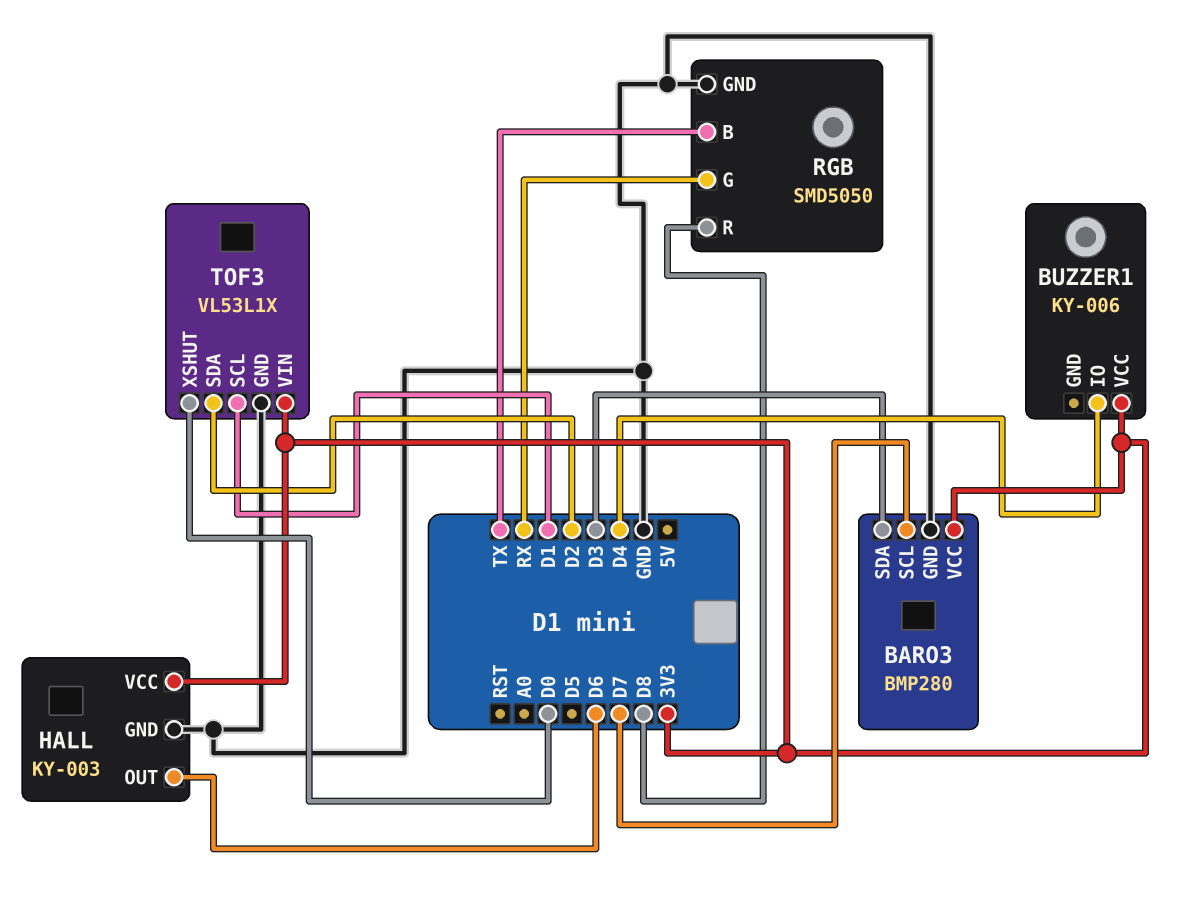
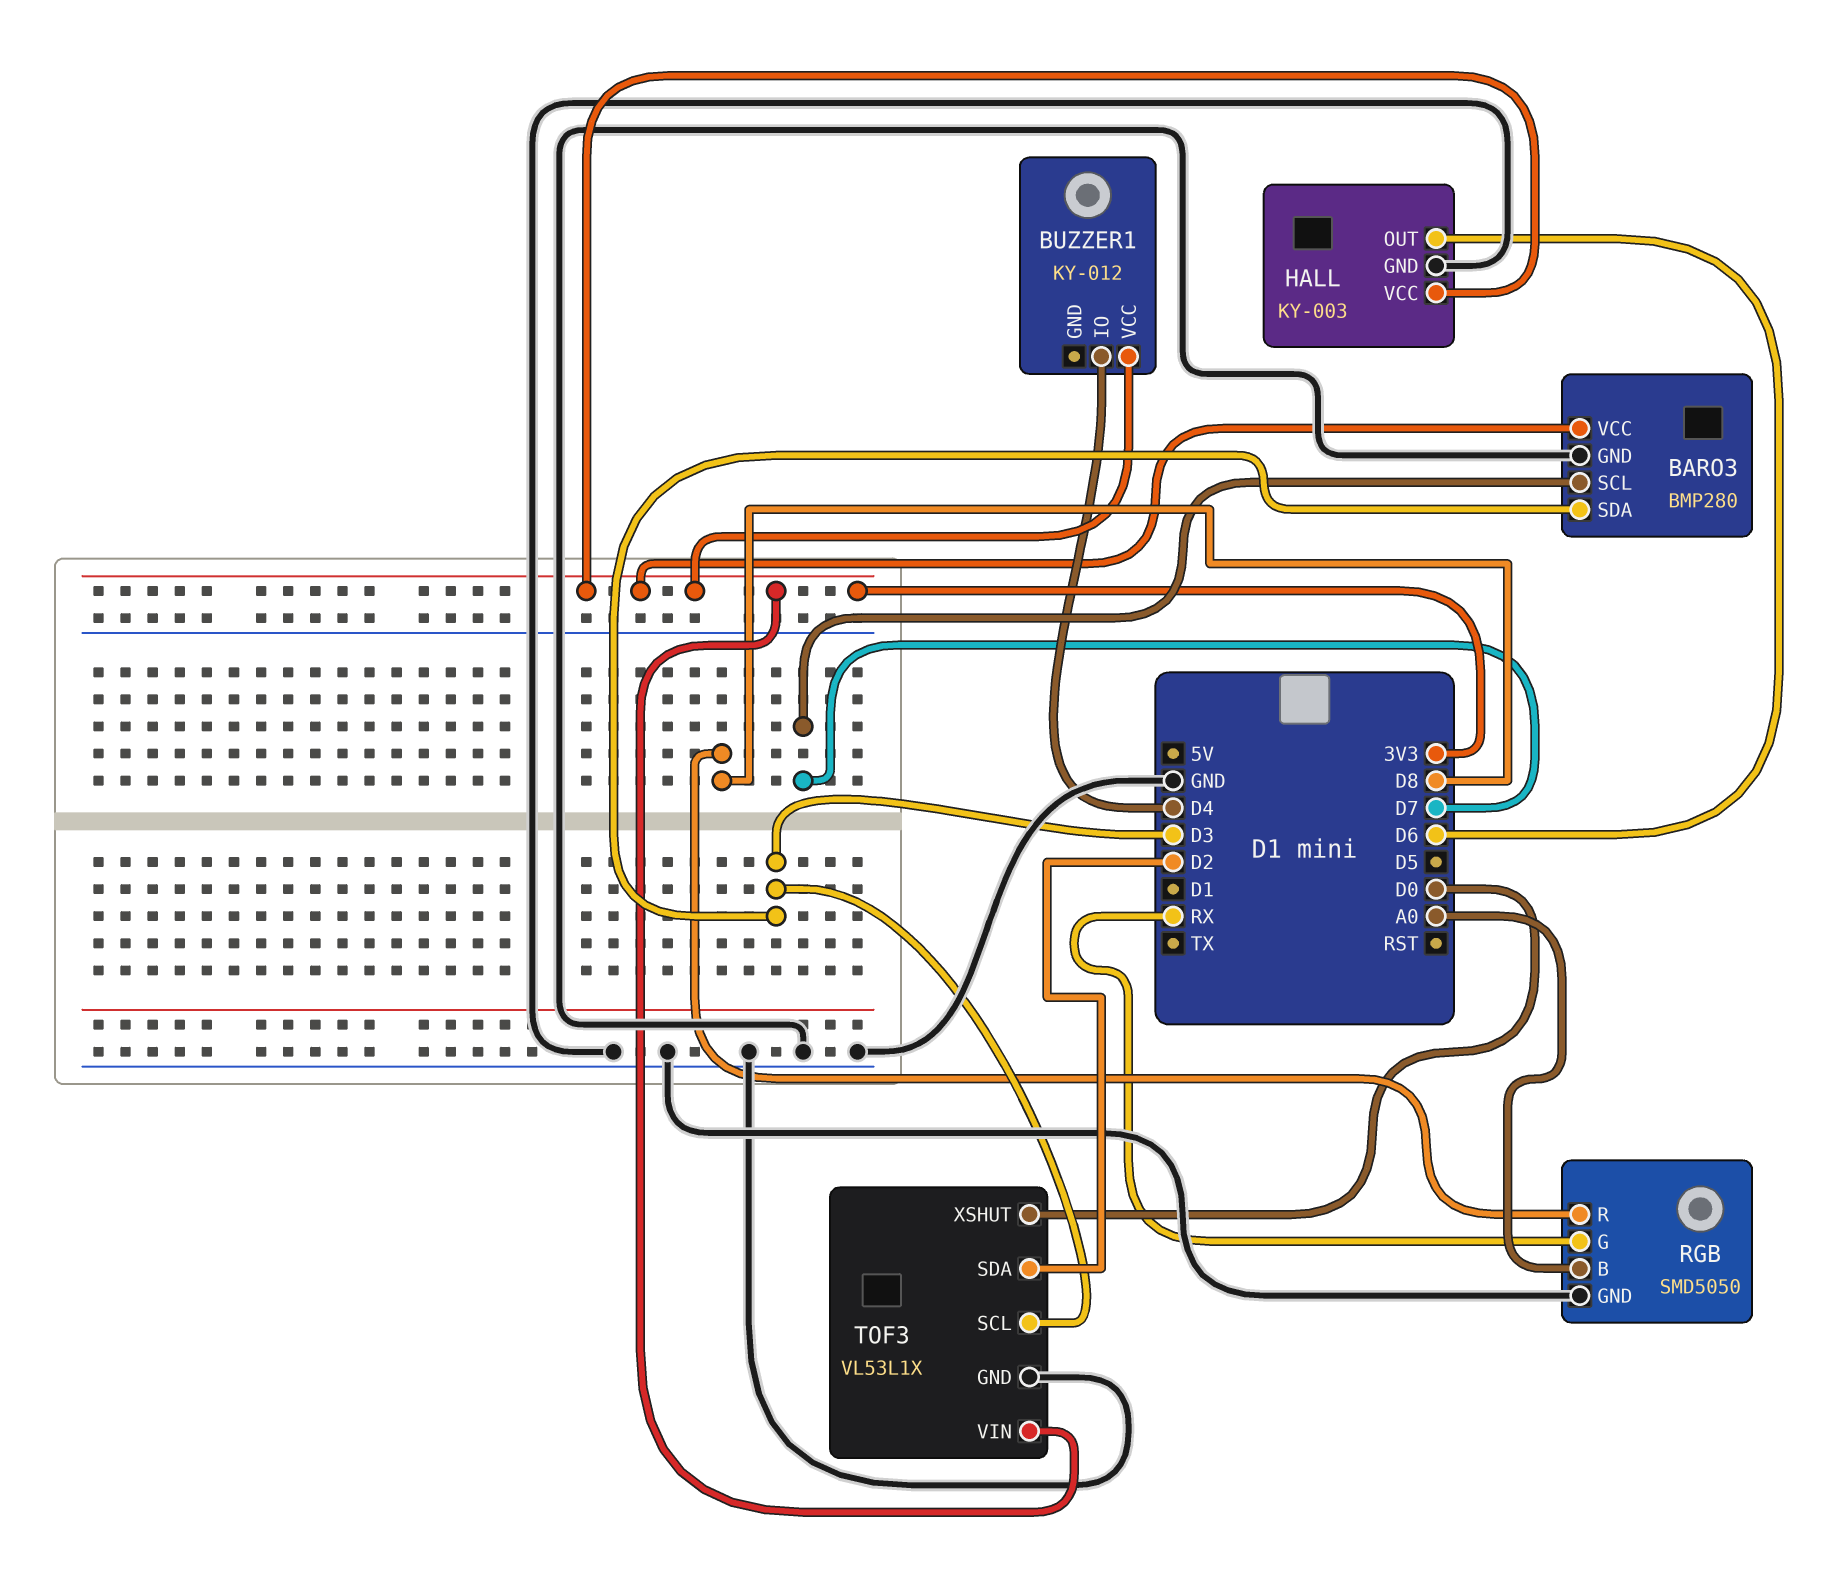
BUZZER1: KY-006 -> KY-012
RGB pin B: TX -> A0
TOF3 pin SCL: D1 -> D3

